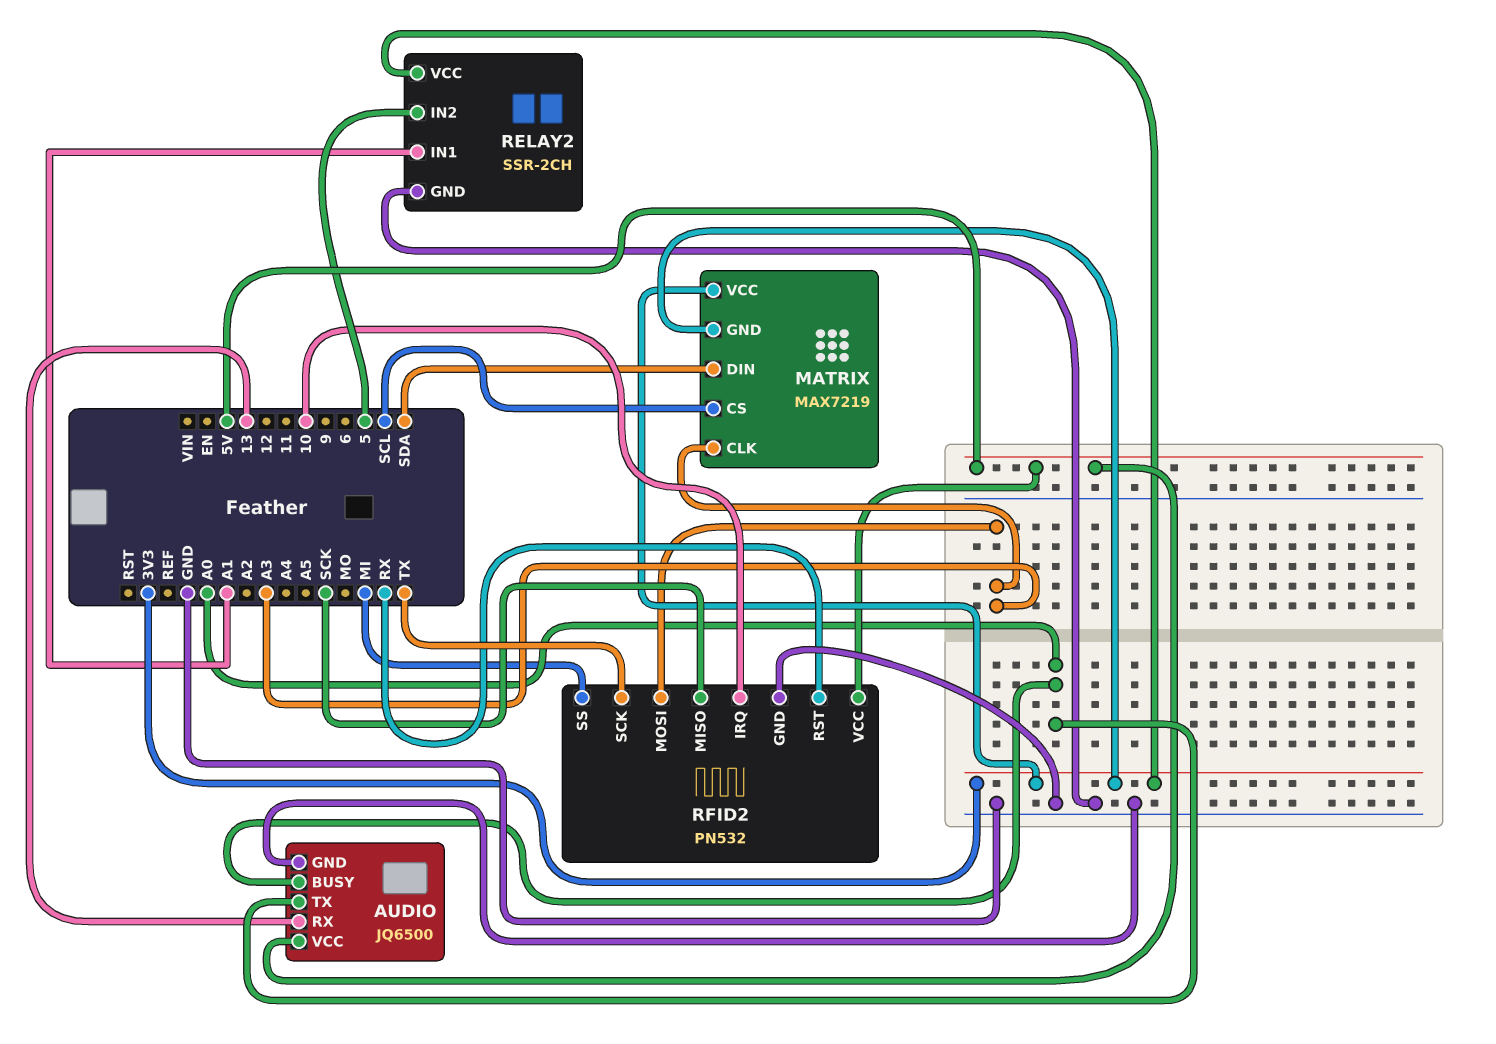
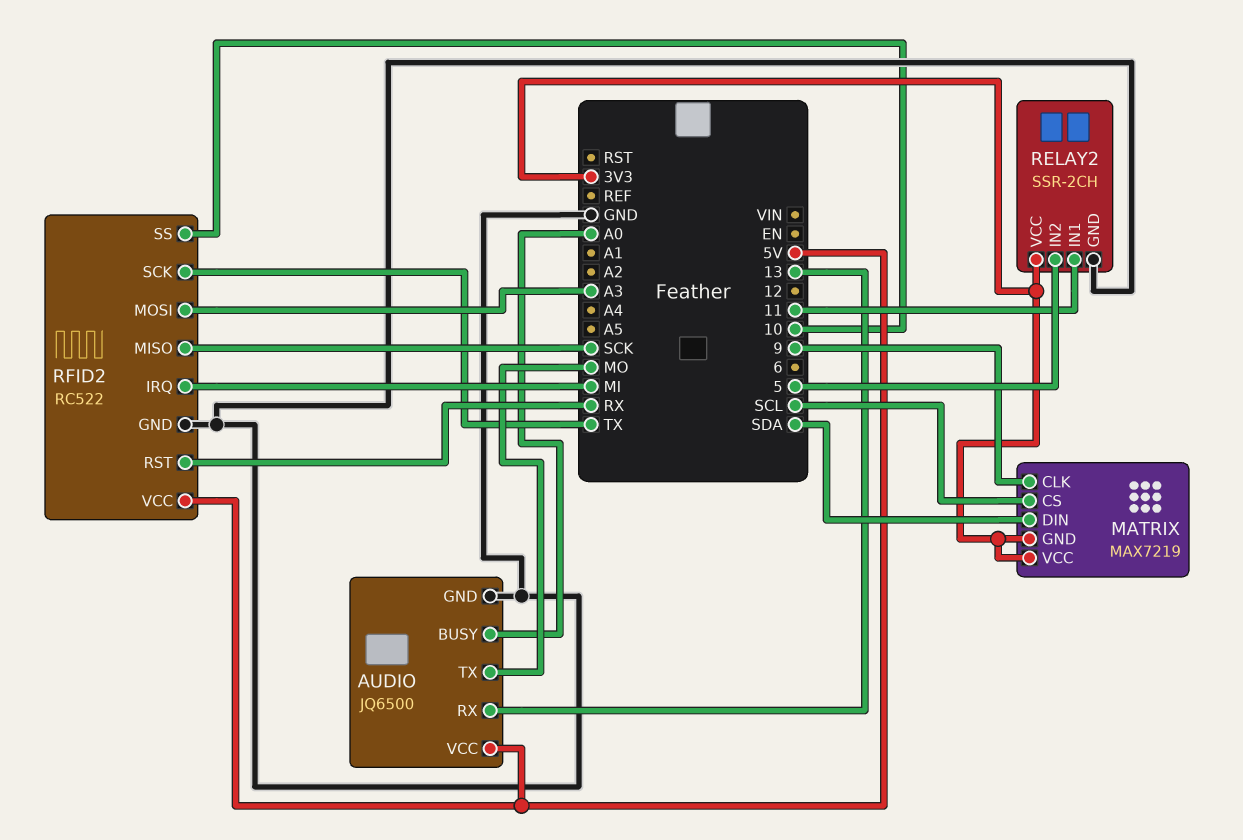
AUDIO pin TX: A0 -> MO
MATRIX pin CLK: A3 -> 9
RELAY2 pin IN1: A1 -> 11
RFID2: PN532 -> RC522
RFID2 pin IRQ: 10 -> MI
RFID2 pin SS: MI -> 10

